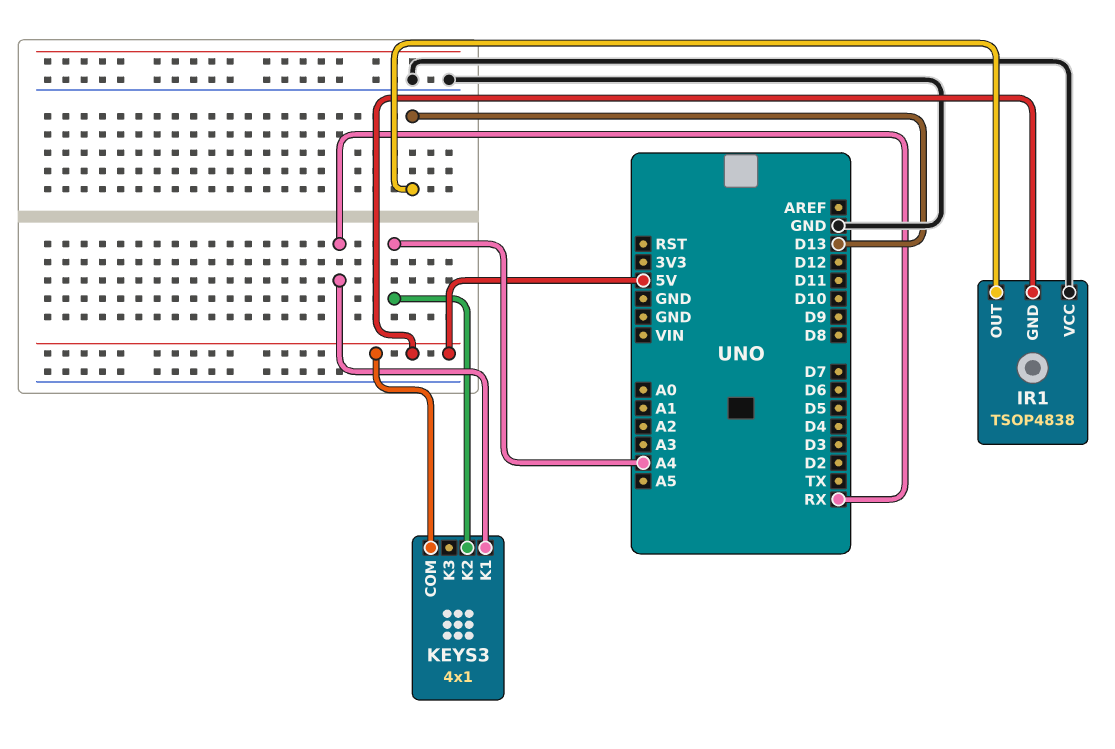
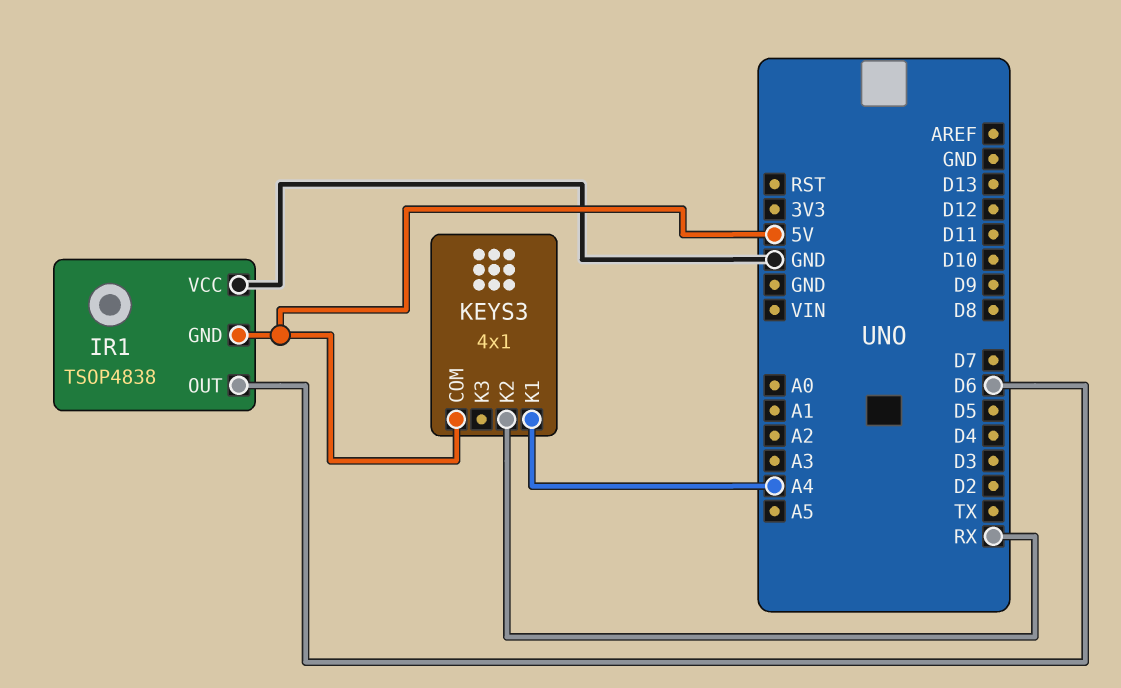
IR1 pin OUT: D13 -> D6
KEYS3 pin K1: RX -> A4
KEYS3 pin K2: A4 -> RX

